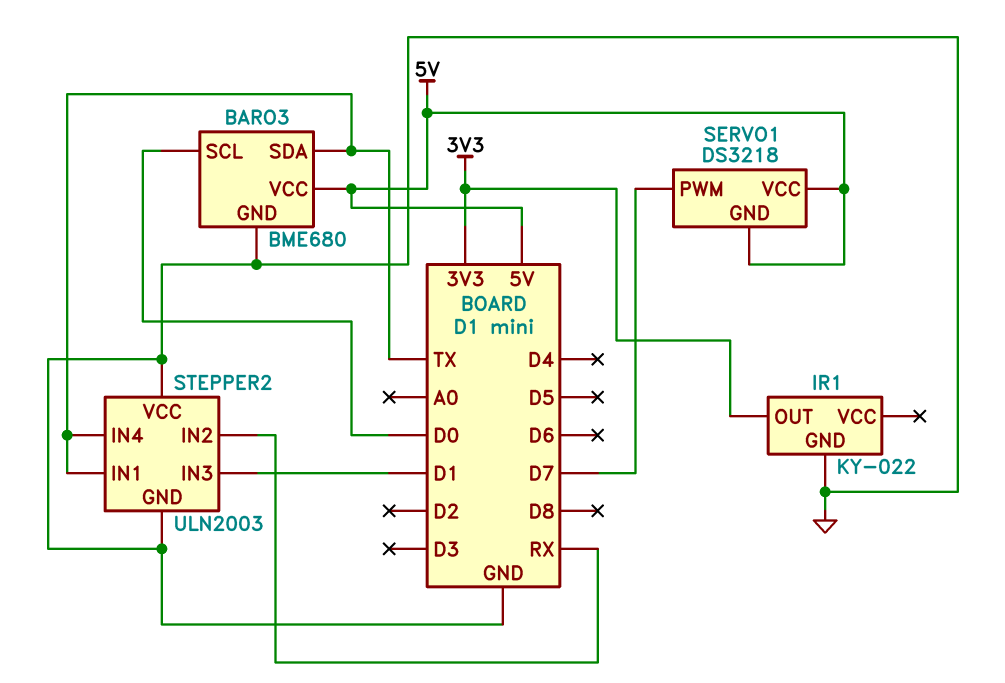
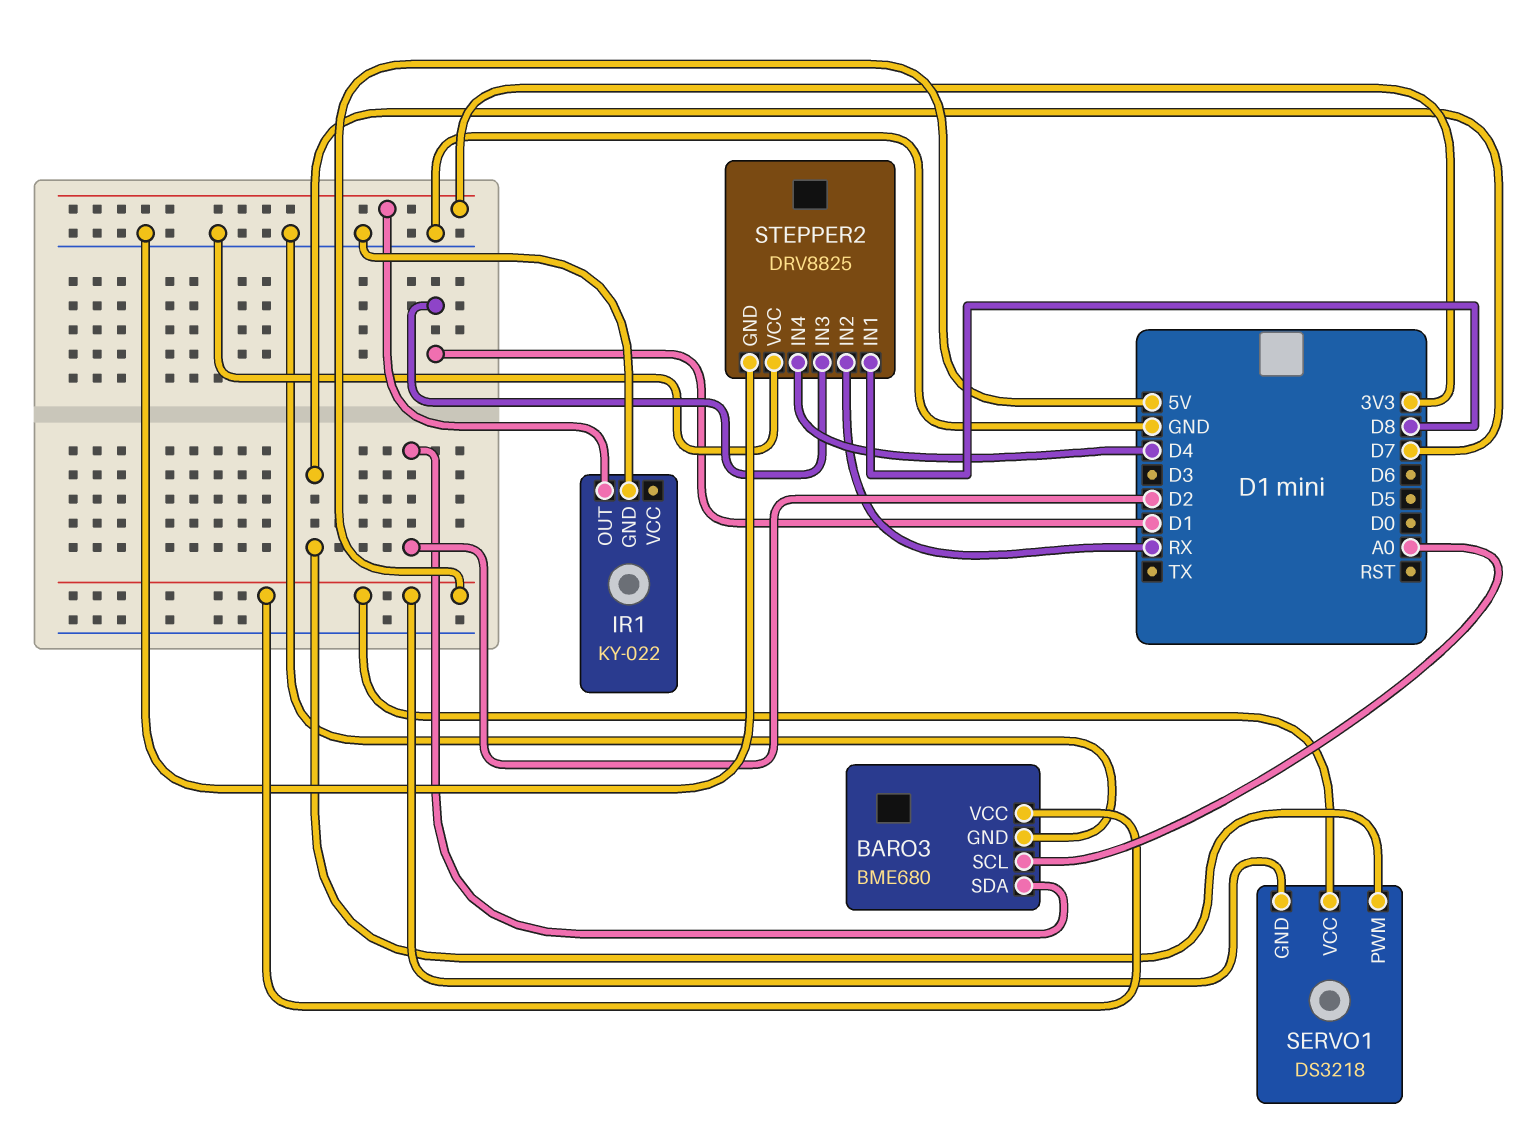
BARO3 pin SCL: D0 -> A0
BARO3 pin SDA: TX -> D2
STEPPER2: ULN2003 -> DRV8825
STEPPER2 pin IN1: TX -> D8
STEPPER2 pin IN4: TX -> D4

